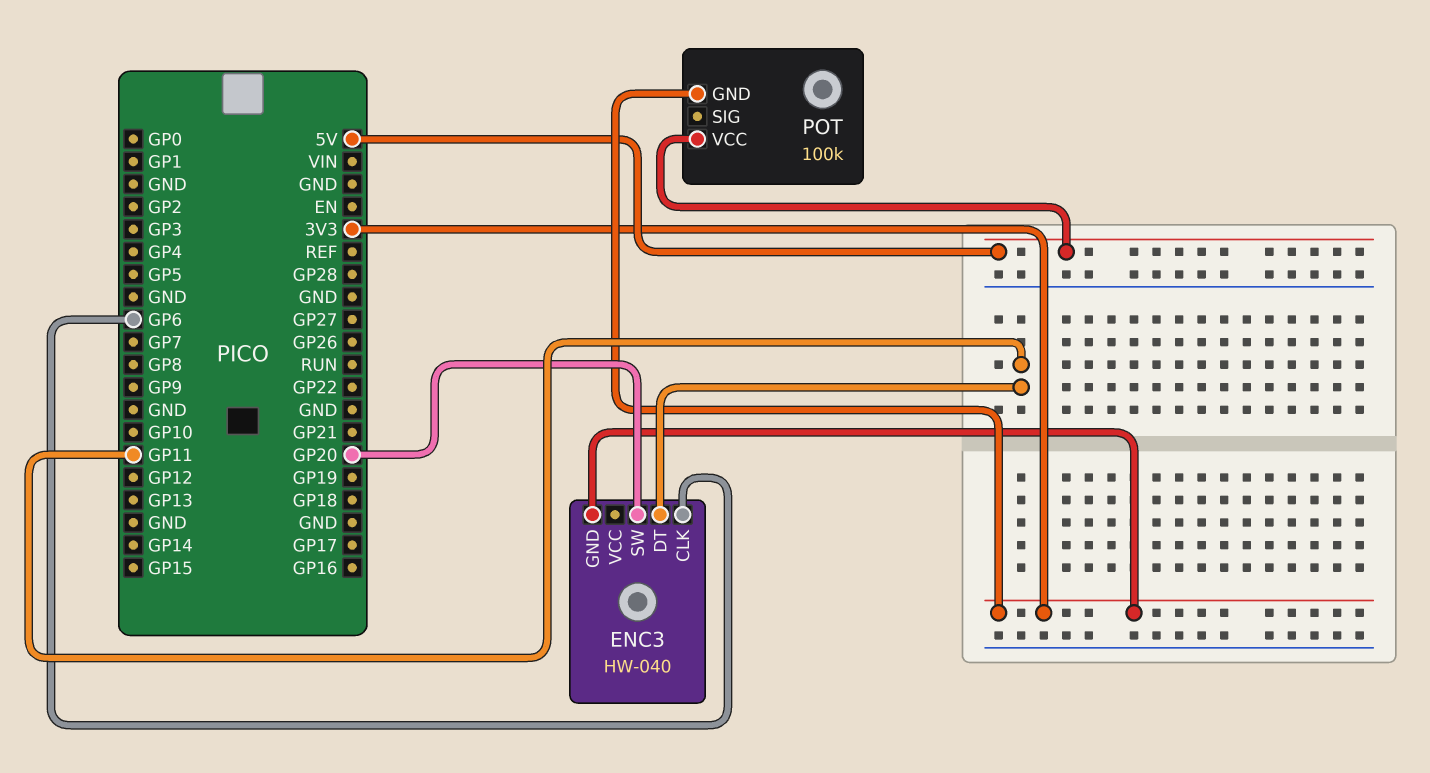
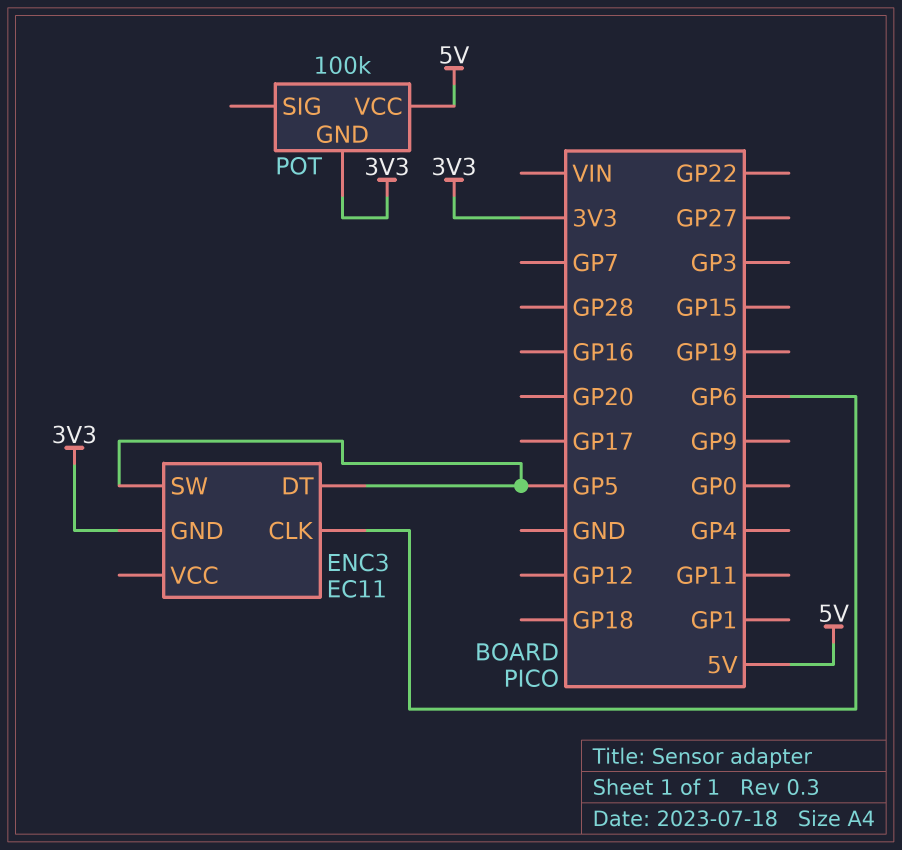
ENC3: HW-040 -> EC11
ENC3 pin DT: GP11 -> GP5
ENC3 pin SW: GP20 -> GP5

